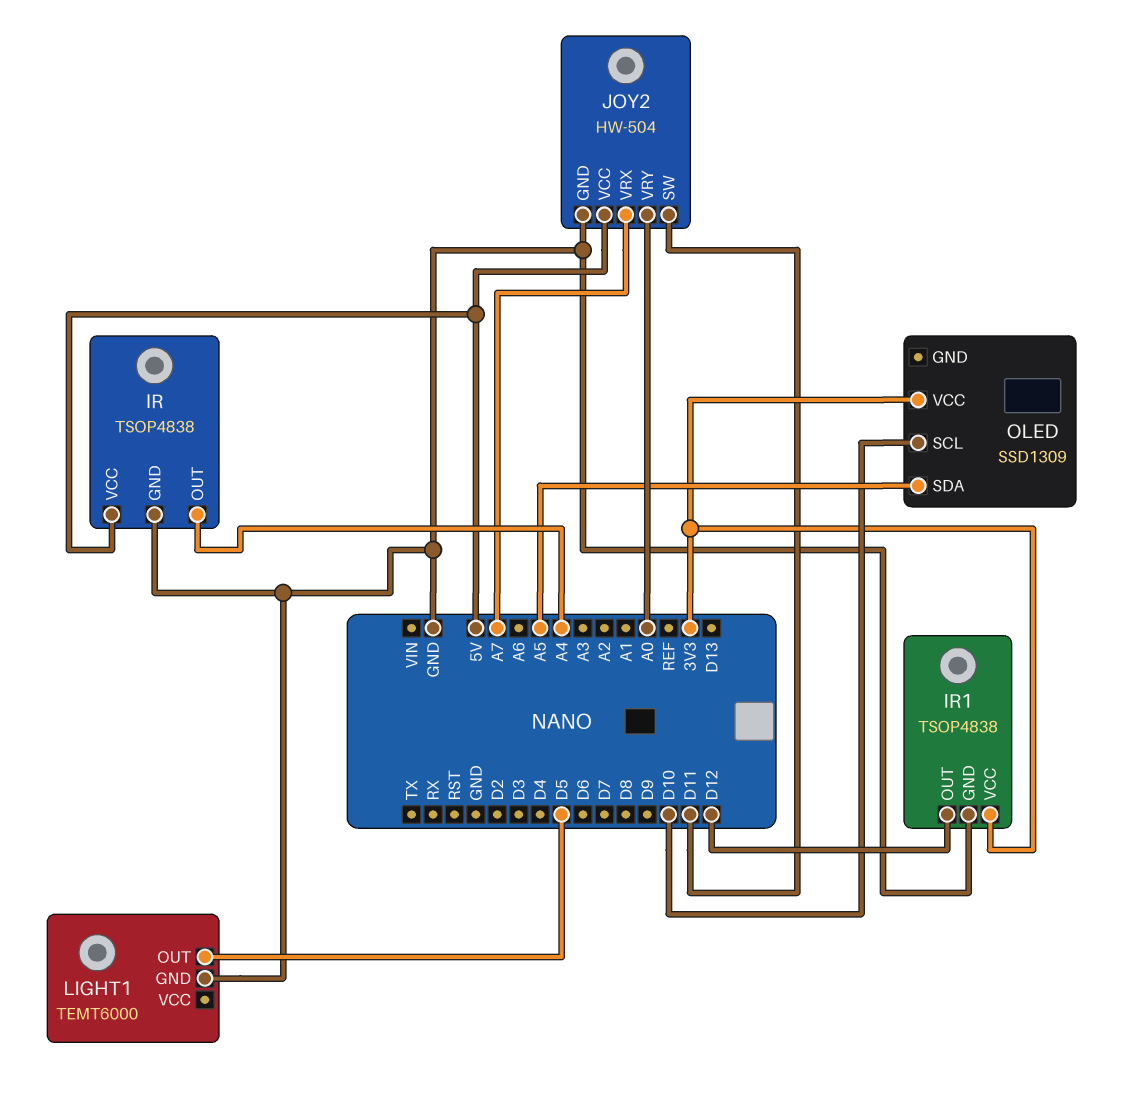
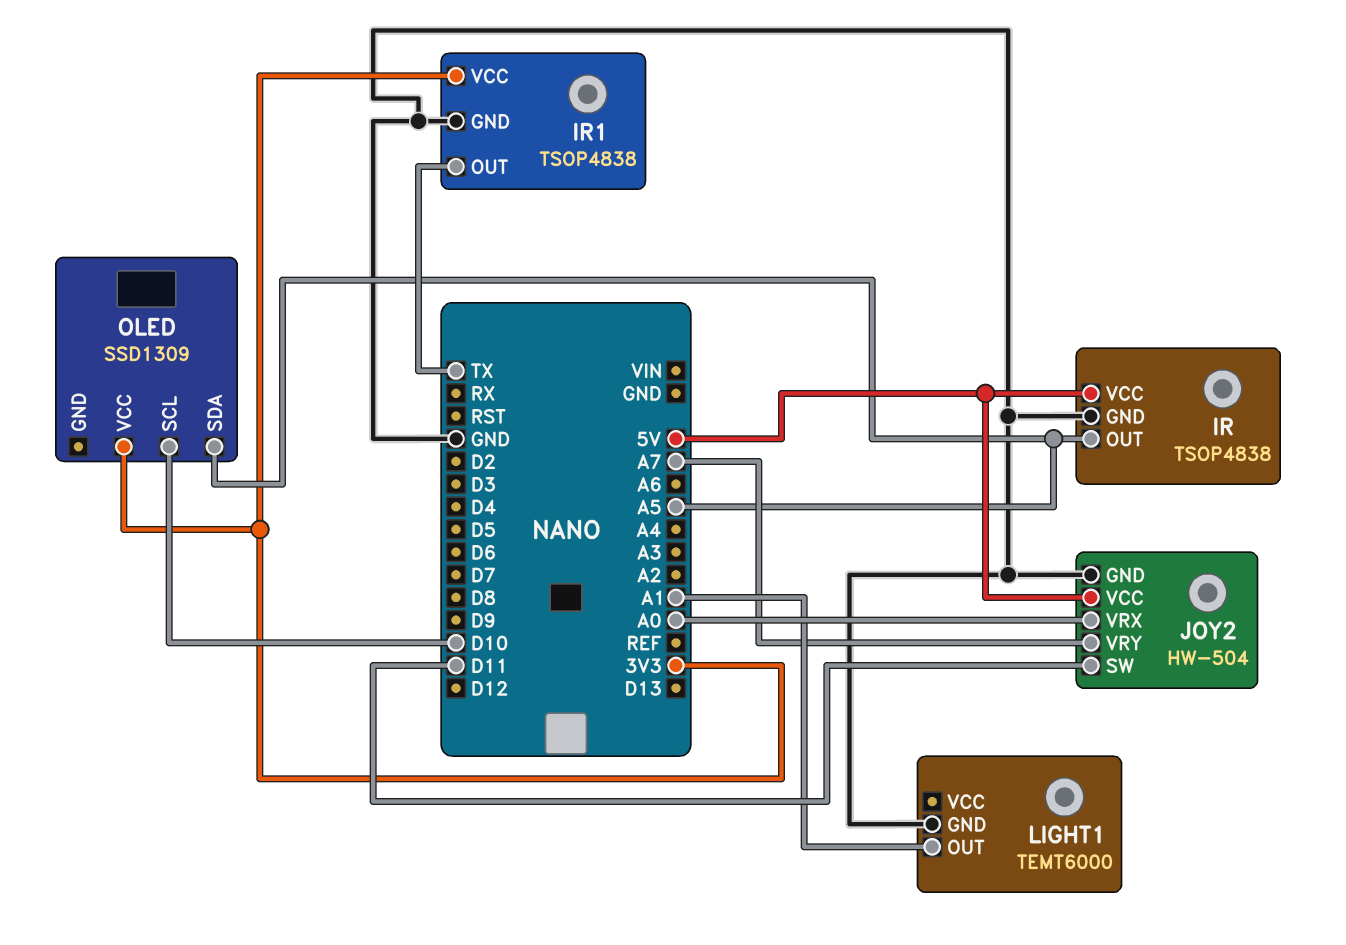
IR pin OUT: A4 -> A5
IR1 pin OUT: D12 -> TX
JOY2 pin VRX: A7 -> A0
JOY2 pin VRY: A0 -> A7
LIGHT1 pin OUT: D5 -> A1

